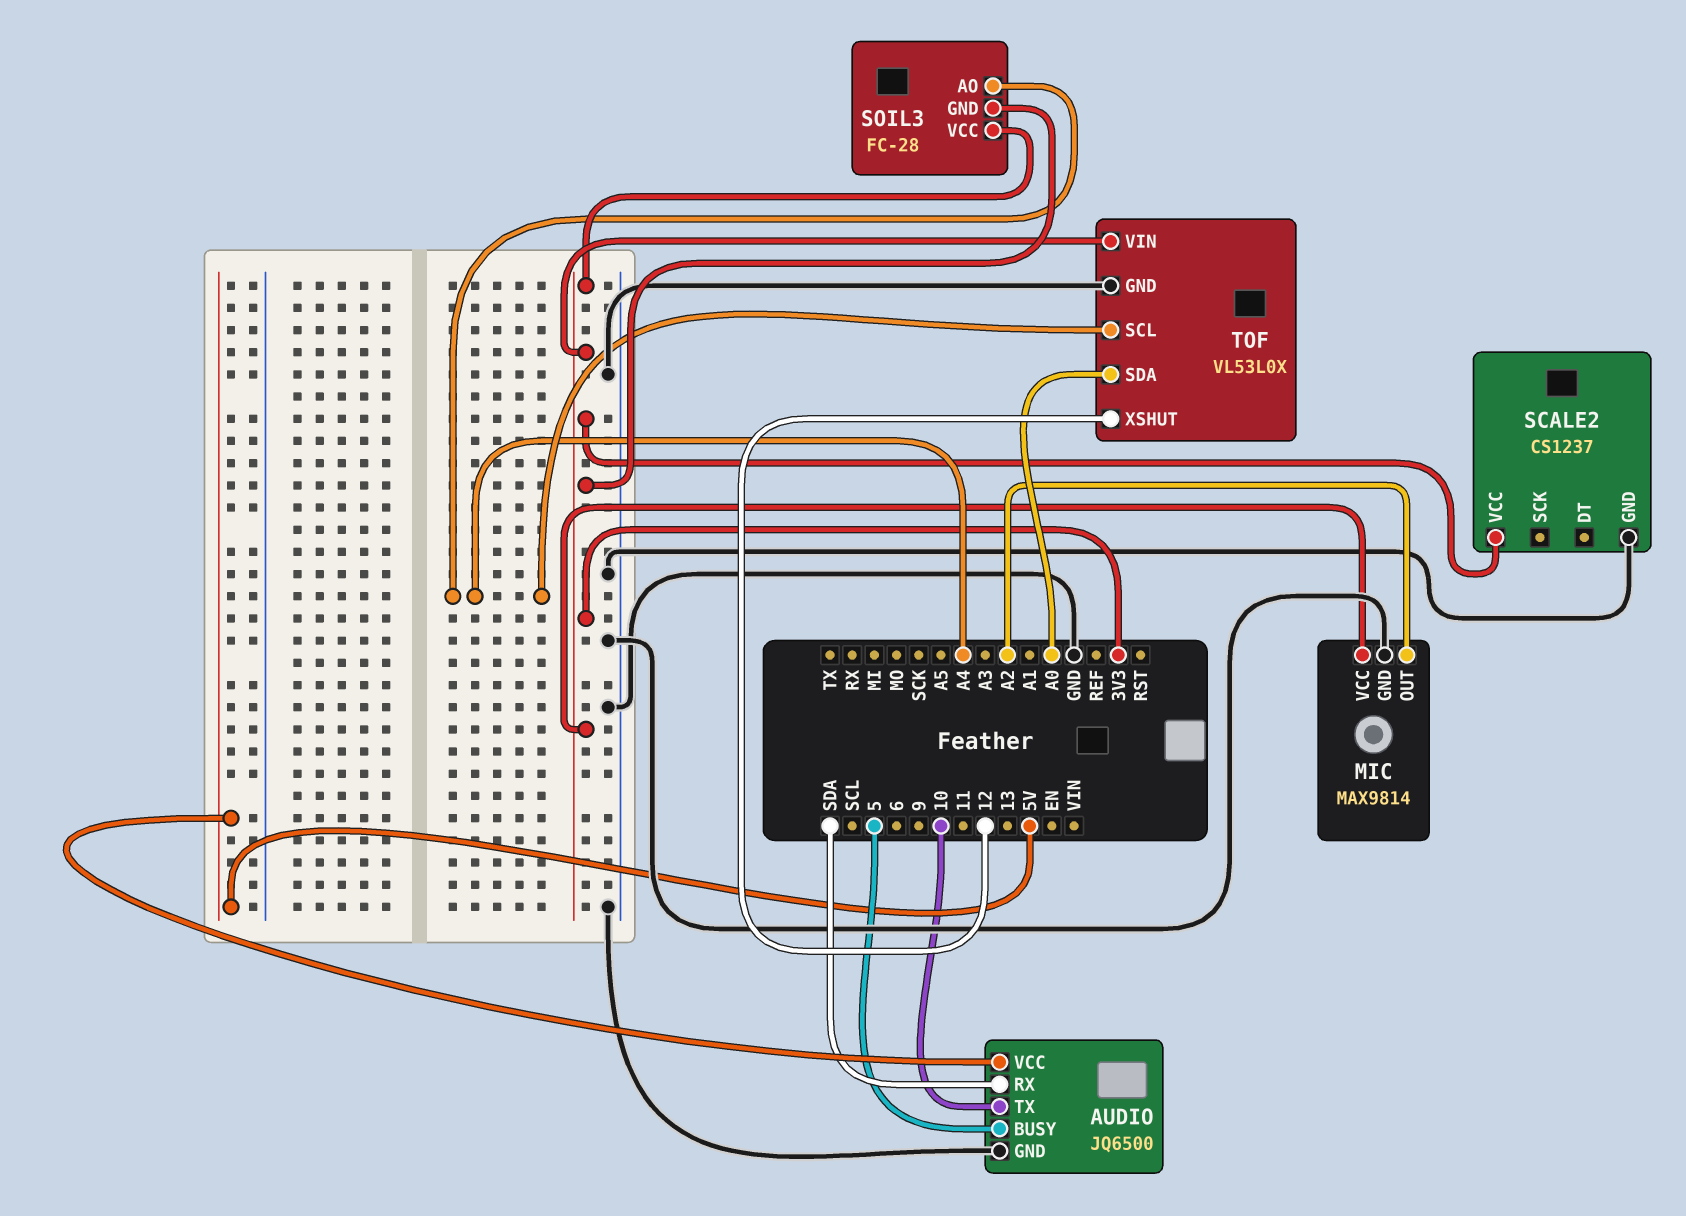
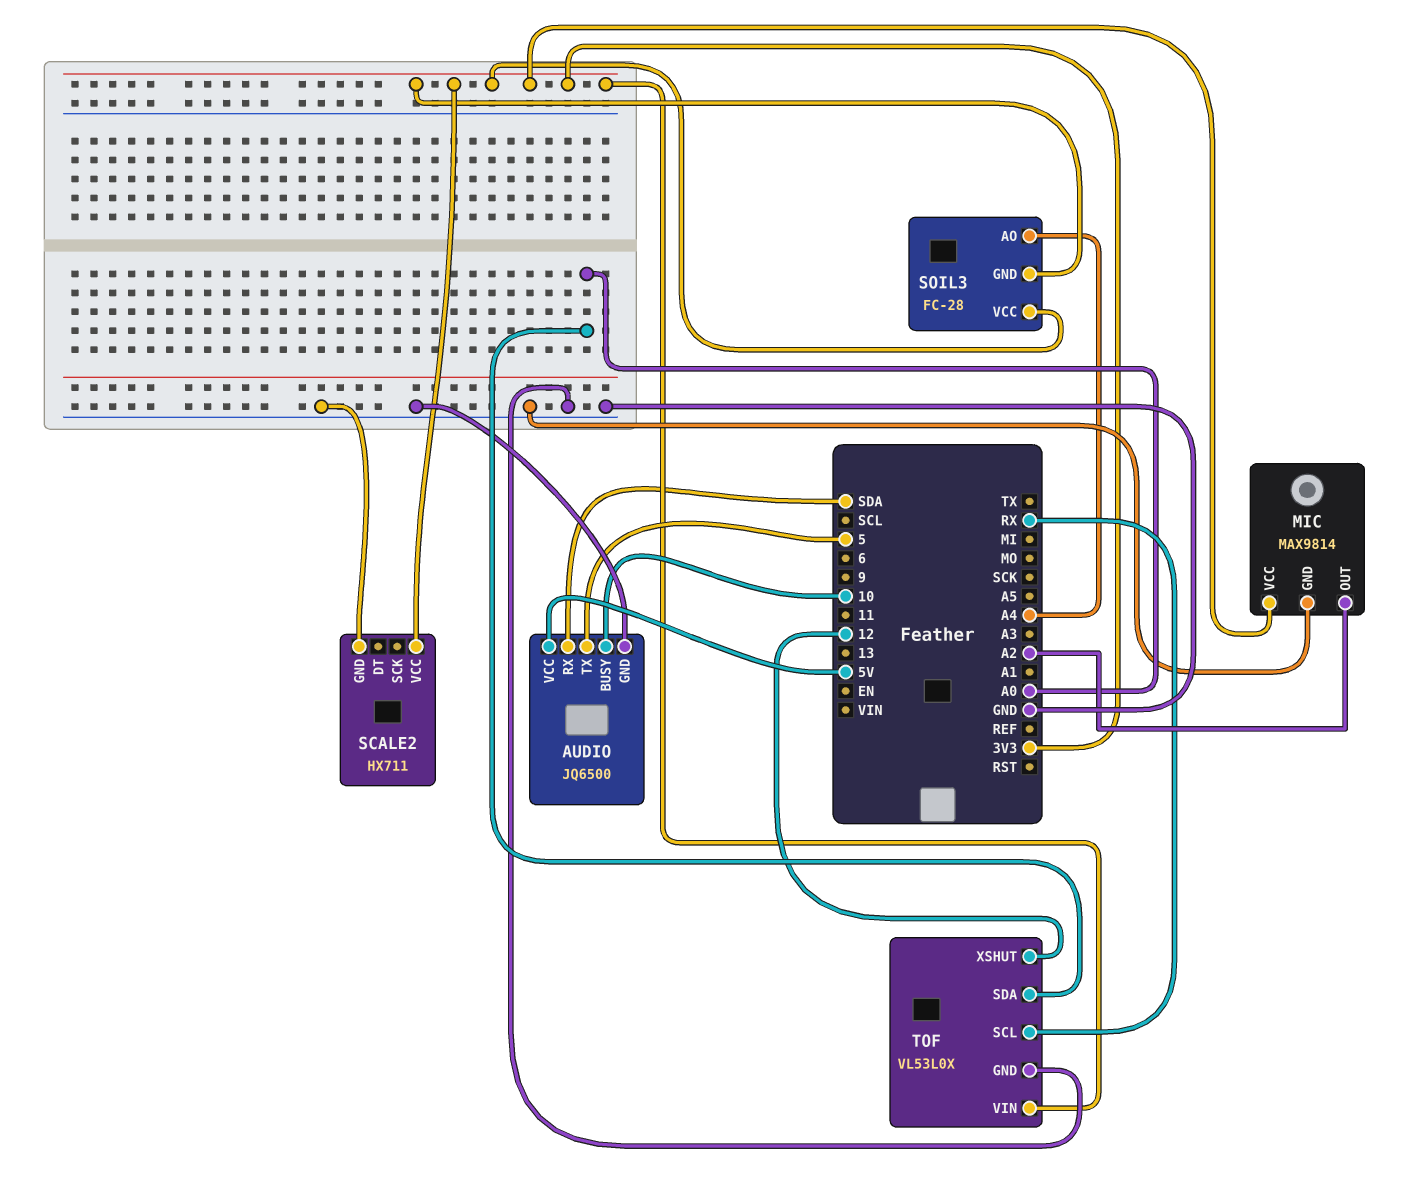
AUDIO pin BUSY: 5 -> 10
AUDIO pin TX: 10 -> 5
SCALE2: CS1237 -> HX711
TOF pin SCL: A4 -> RX

